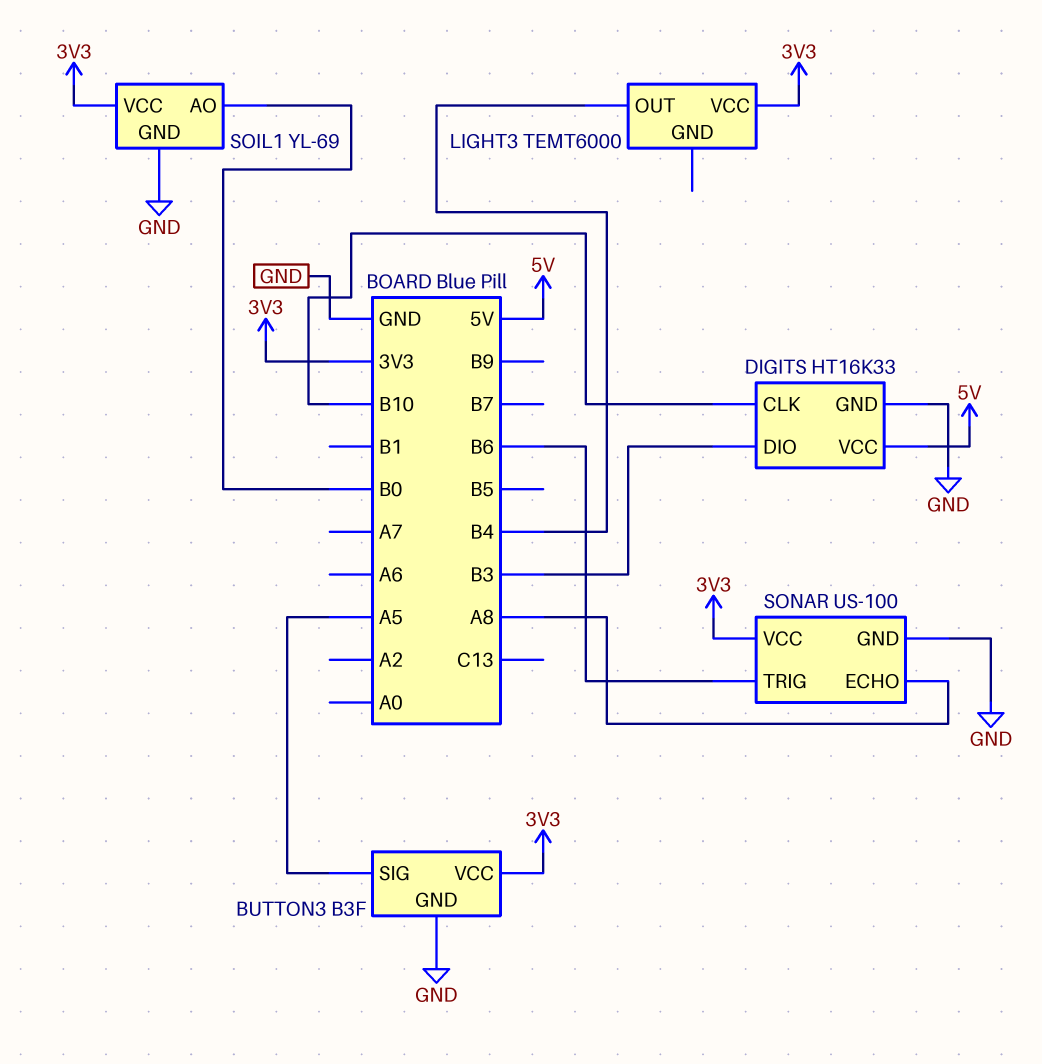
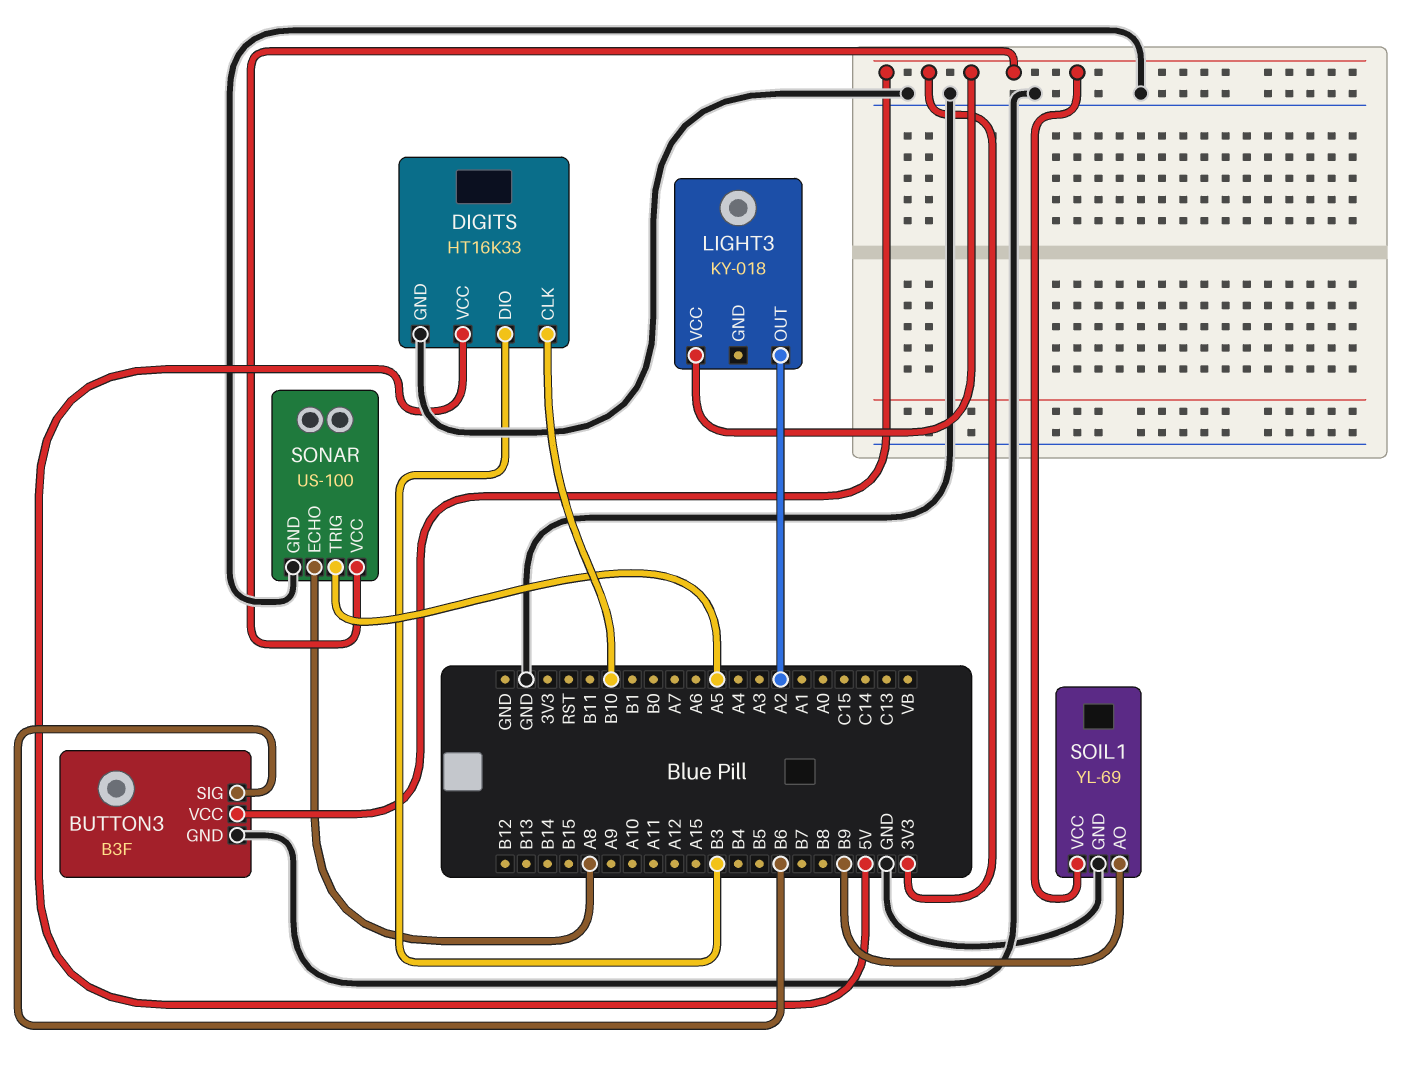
BUTTON3 pin SIG: A5 -> B6
LIGHT3: TEMT6000 -> KY-018
LIGHT3 pin OUT: B4 -> A2
SOIL1 pin AO: B0 -> B9
SONAR pin TRIG: B6 -> A5

